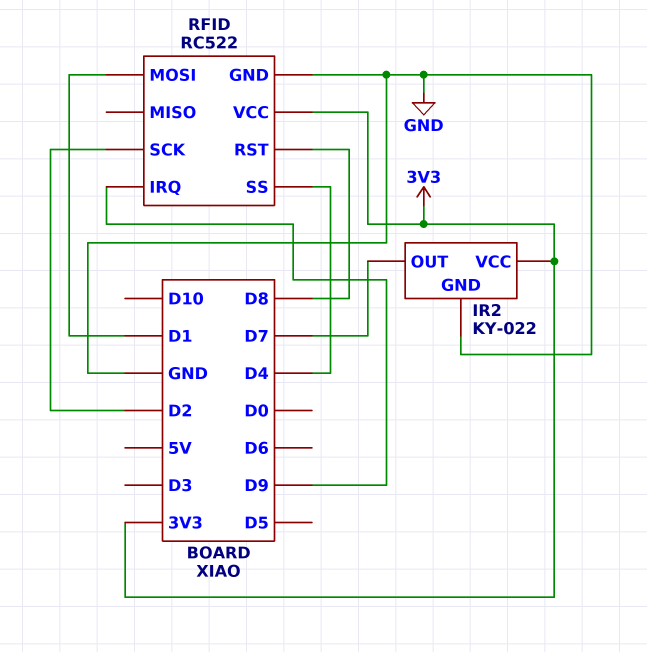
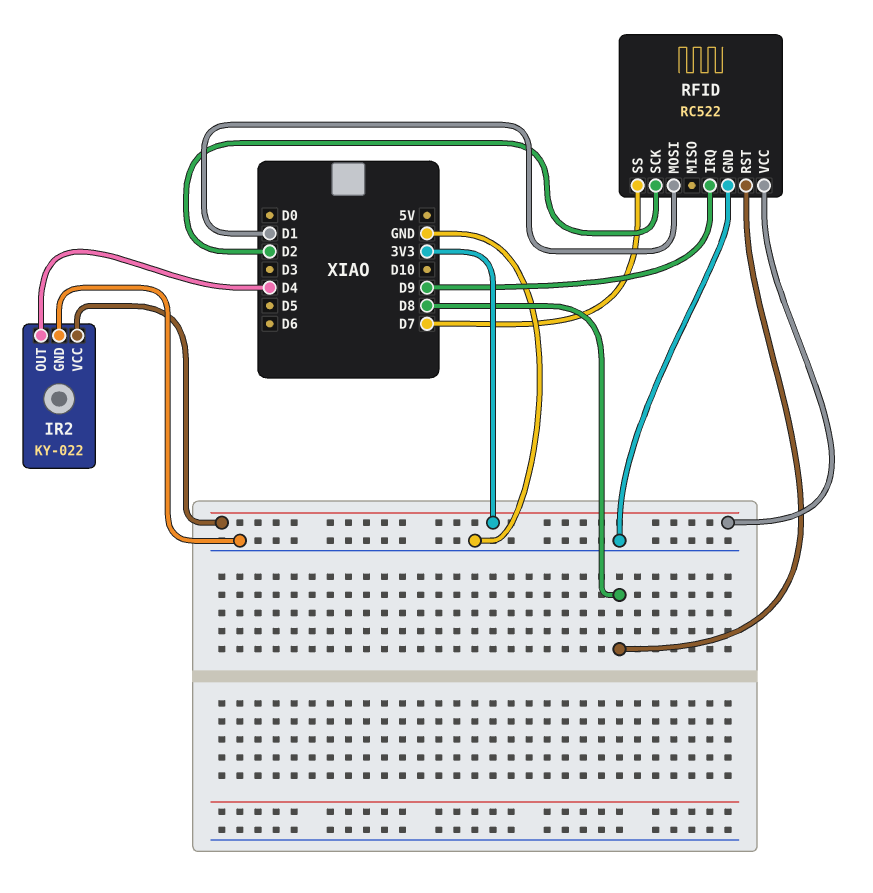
IR2 pin OUT: D7 -> D4
RFID pin SS: D4 -> D7

